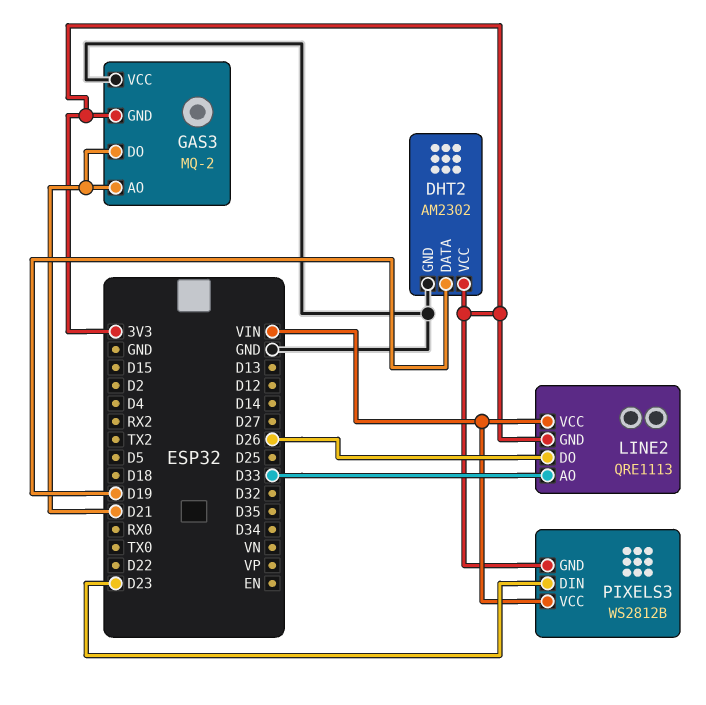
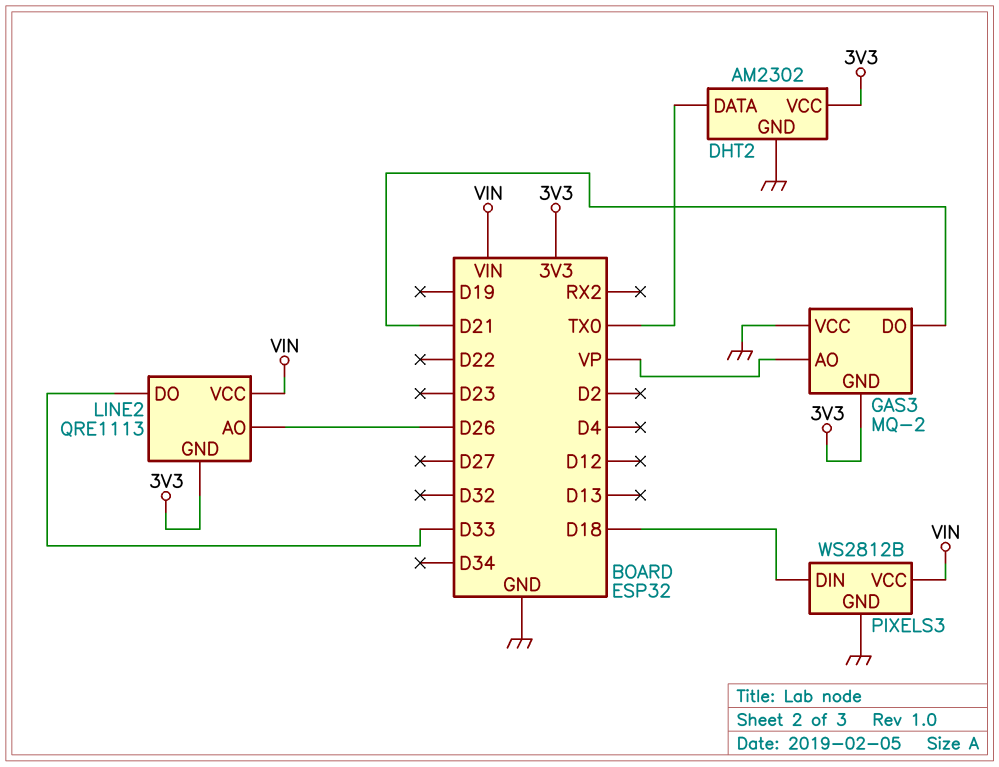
DHT2 pin DATA: D19 -> TX0
GAS3 pin AO: D21 -> VP
LINE2 pin AO: D33 -> D26
LINE2 pin DO: D26 -> D33
PIXELS3 pin DIN: D23 -> D18
PIXELS3 pin GND: 3V3 -> GND

